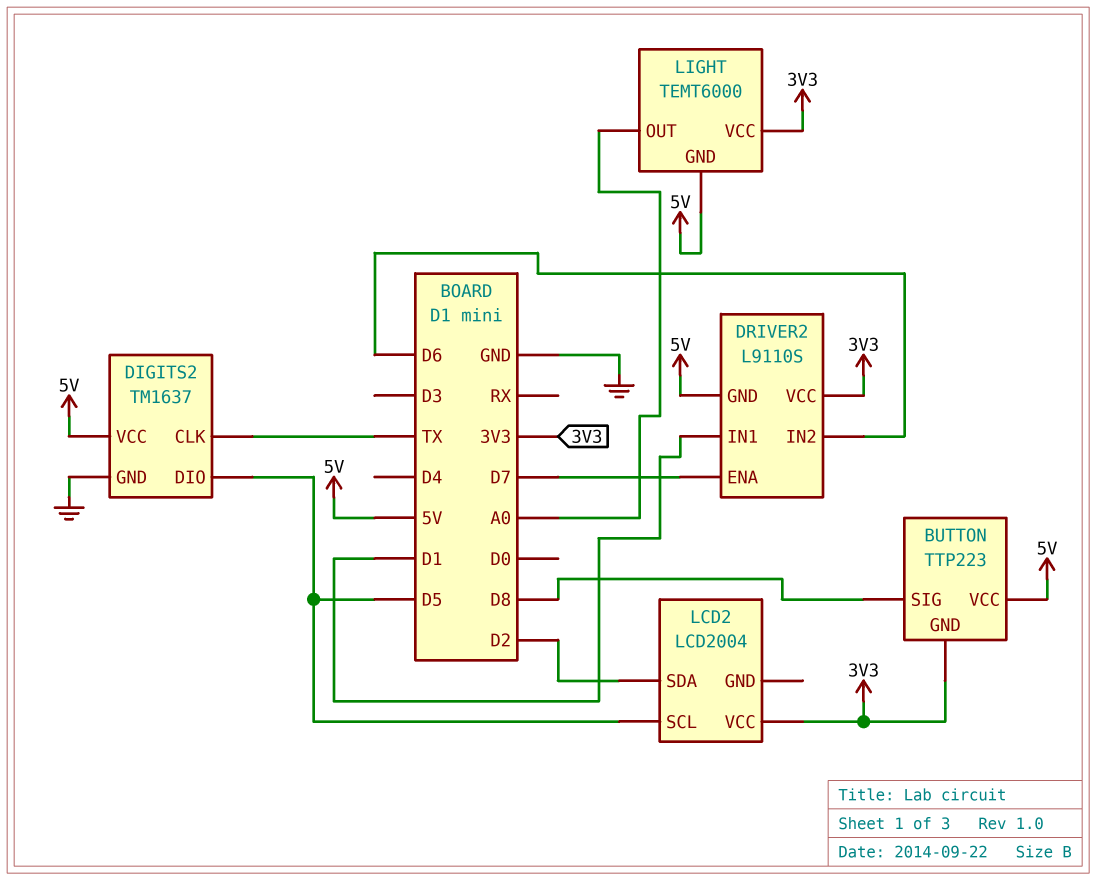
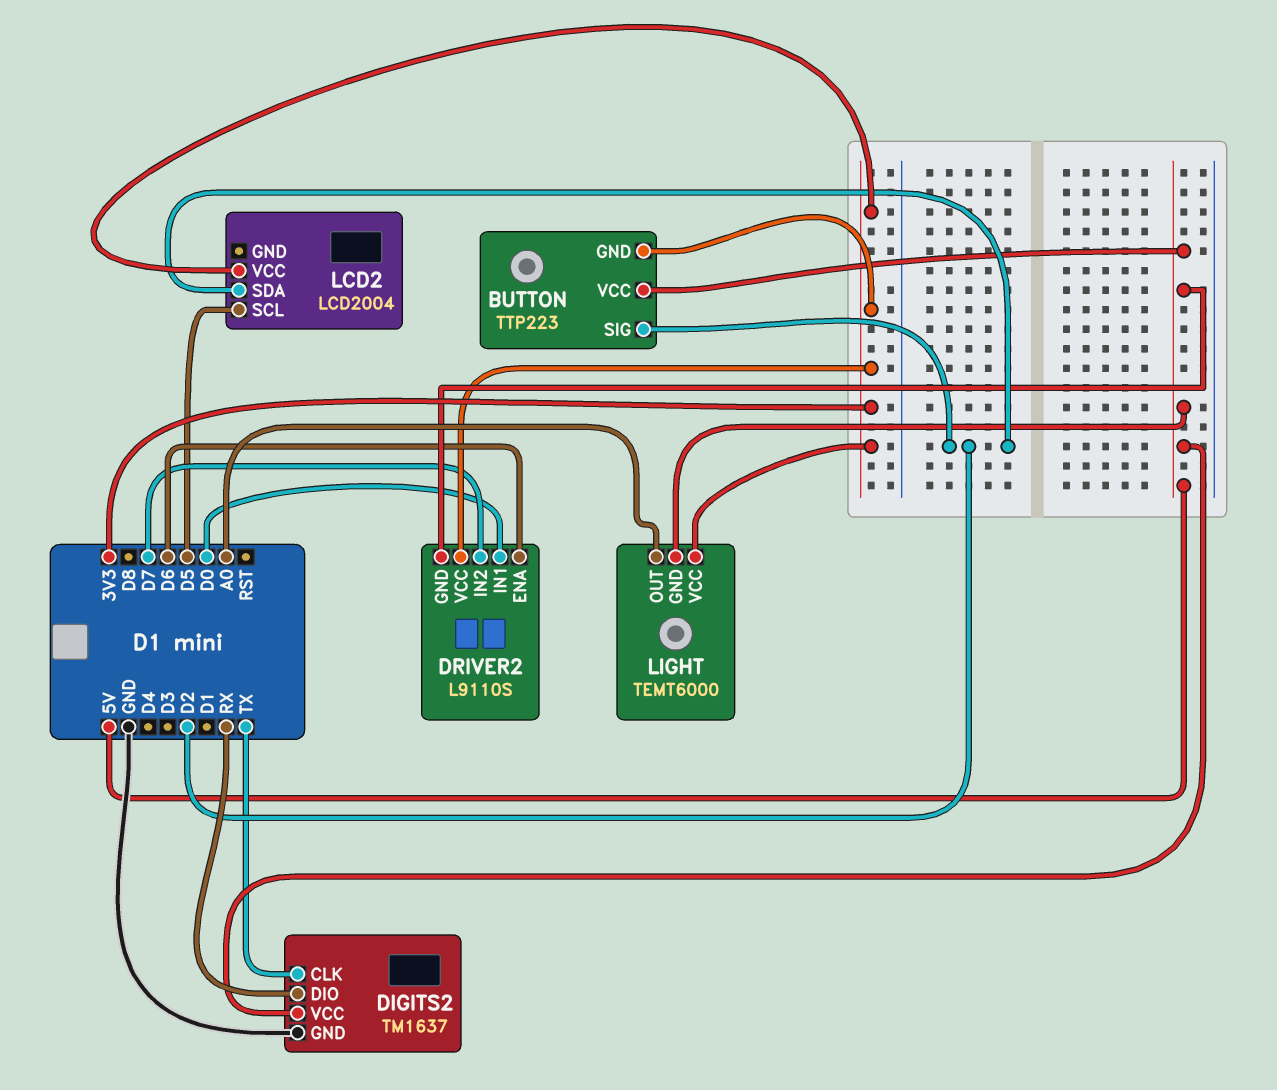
BUTTON pin SIG: D8 -> D2
DIGITS2 pin DIO: D5 -> RX
DRIVER2 pin ENA: D7 -> D6
DRIVER2 pin IN1: D1 -> D0
DRIVER2 pin IN2: D6 -> D7

